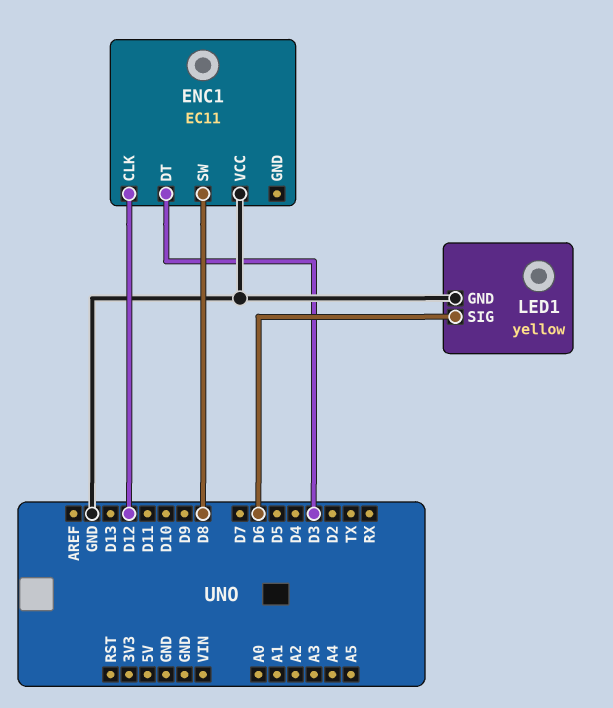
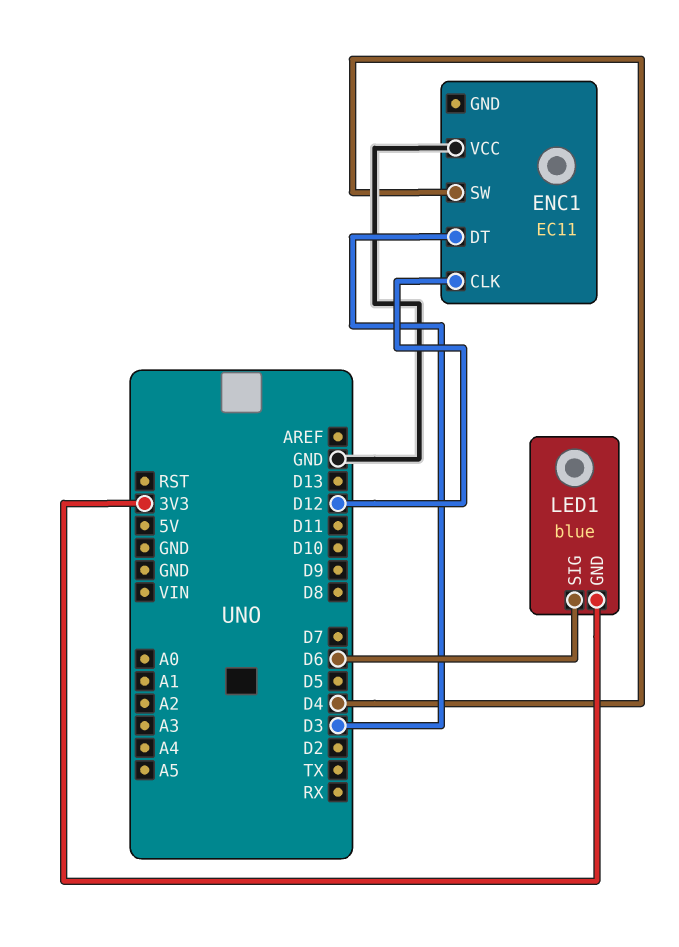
ENC1 pin SW: D8 -> D4
LED1: yellow -> blue
LED1 pin GND: GND -> 3V3

